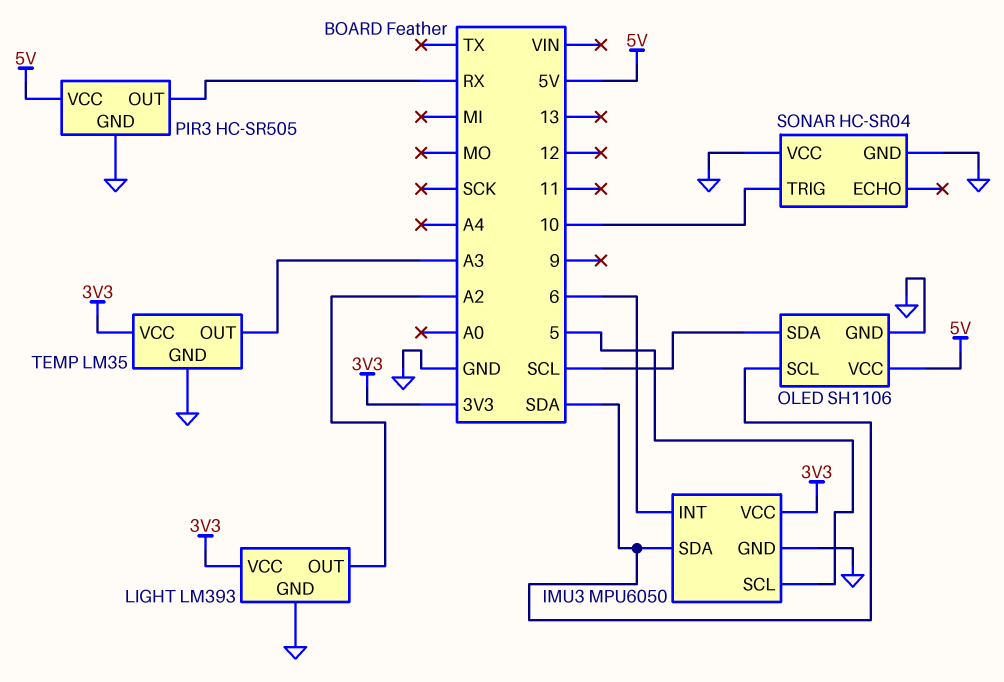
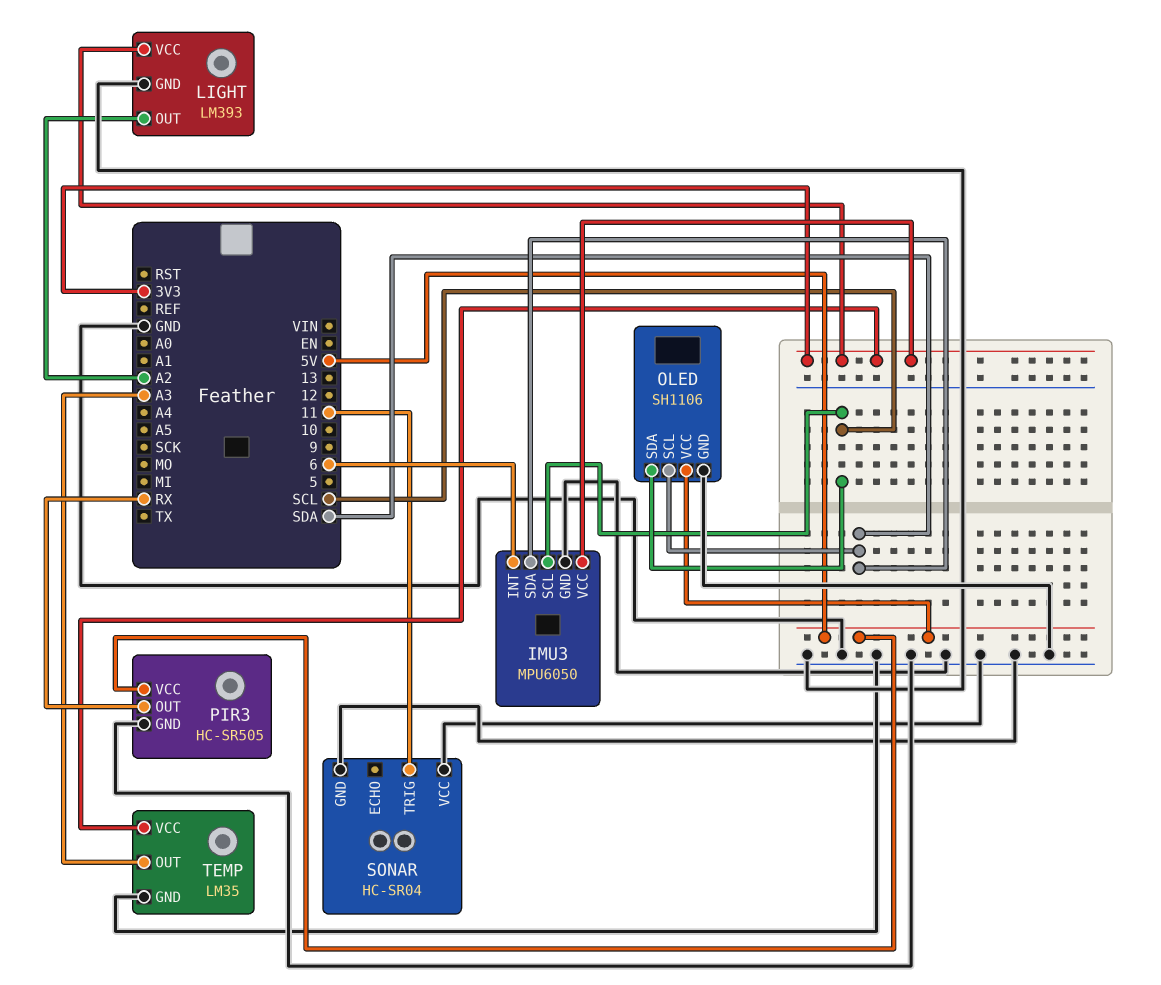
IMU3 pin SCL: 5 -> SCL
SONAR pin TRIG: 10 -> 11

